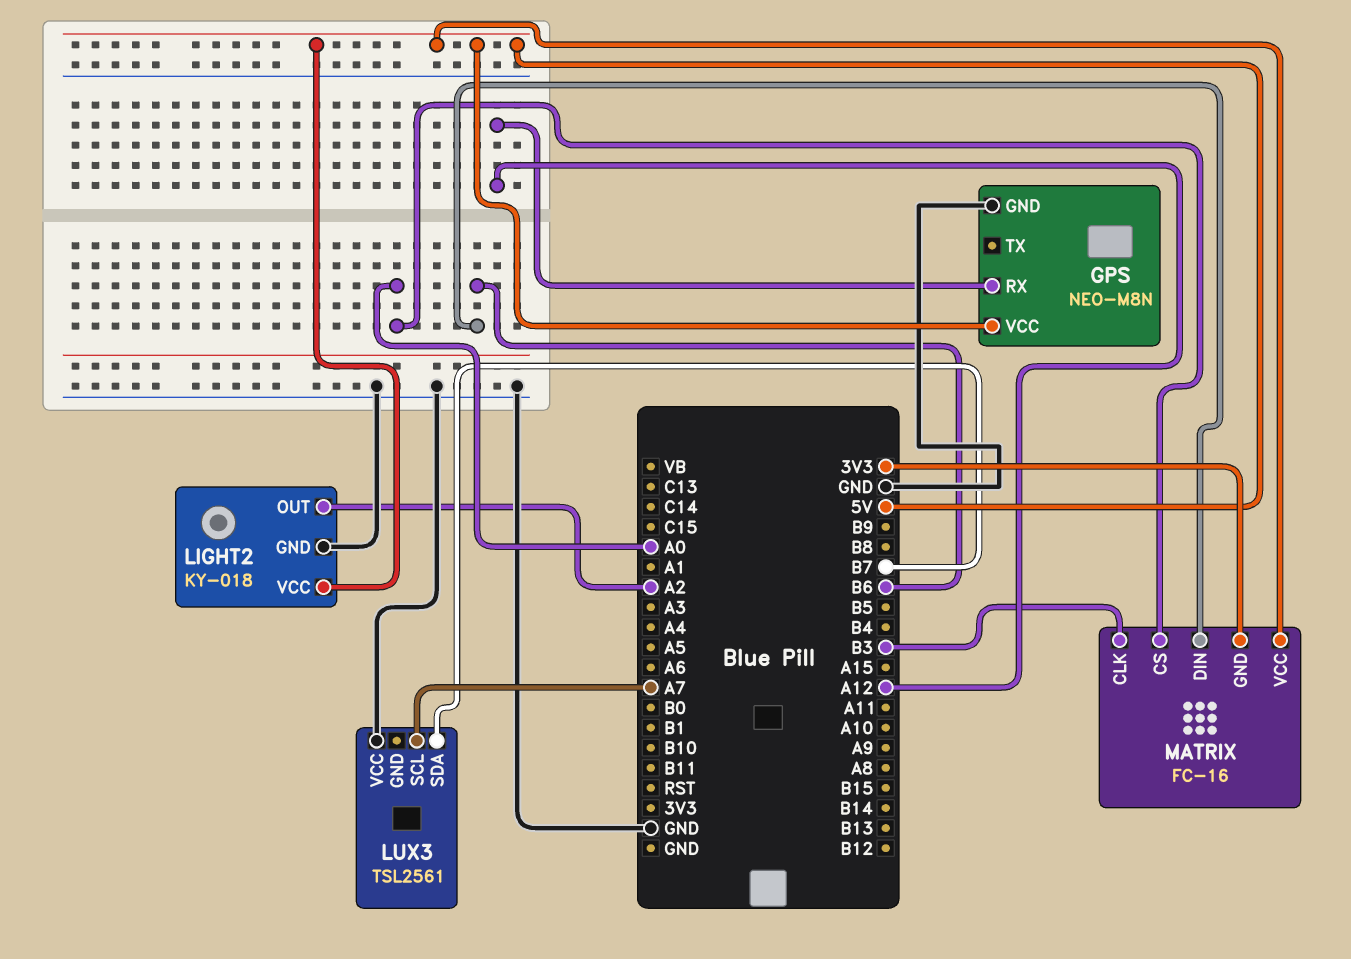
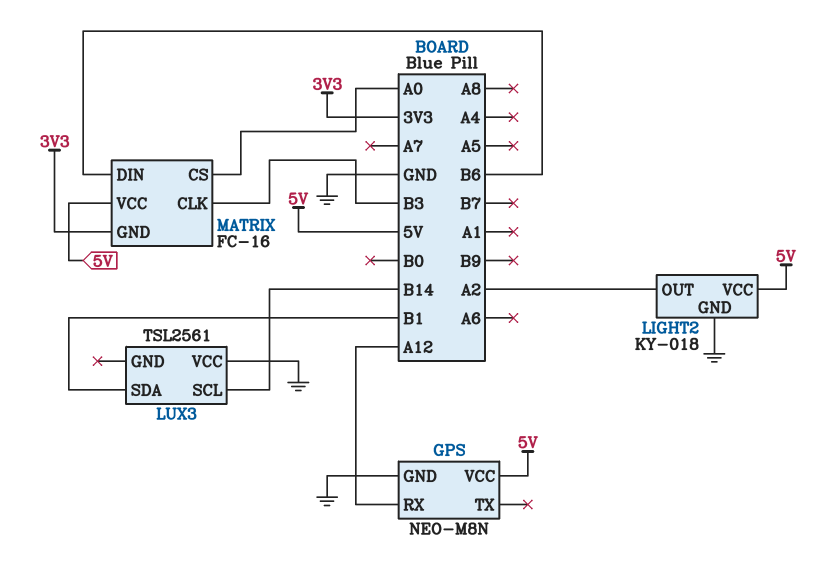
LUX3 pin SCL: A7 -> B14
LUX3 pin SDA: B7 -> B1

